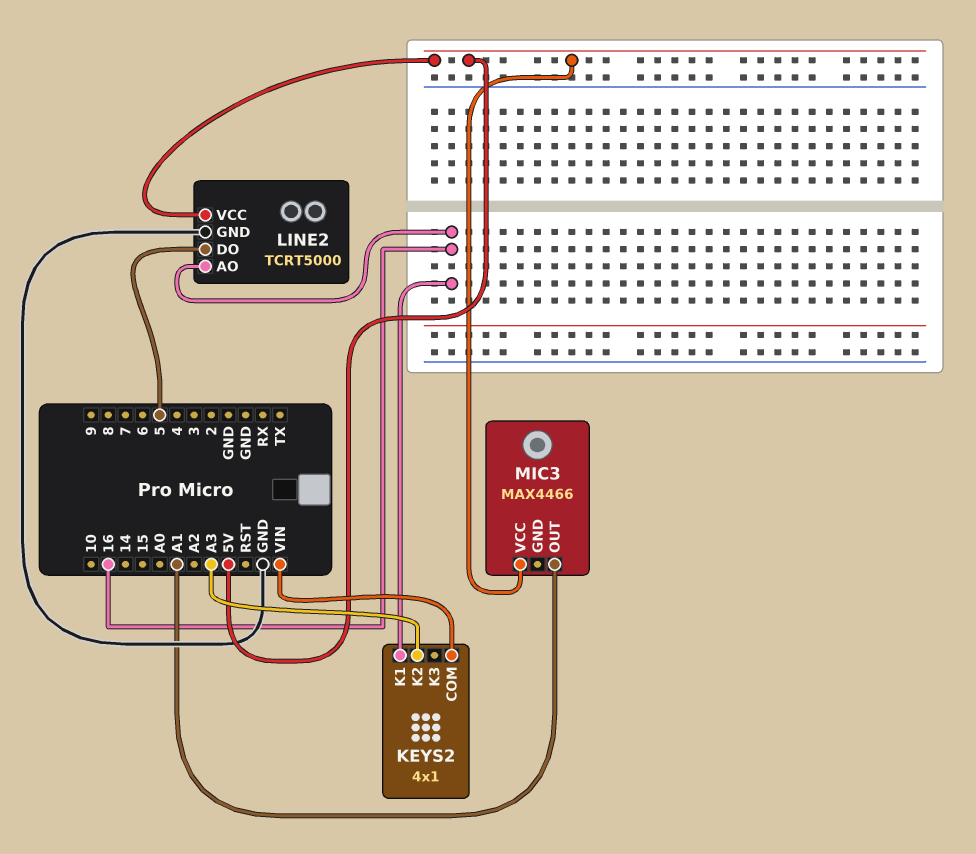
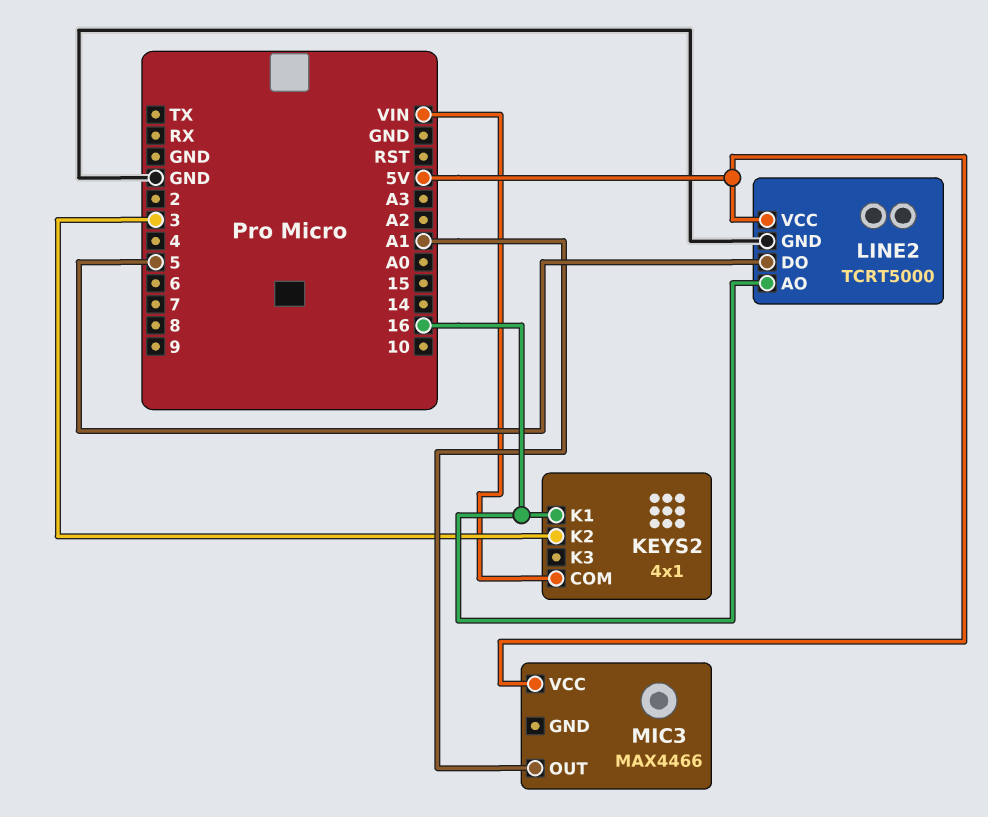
KEYS2 pin K2: A3 -> 3

